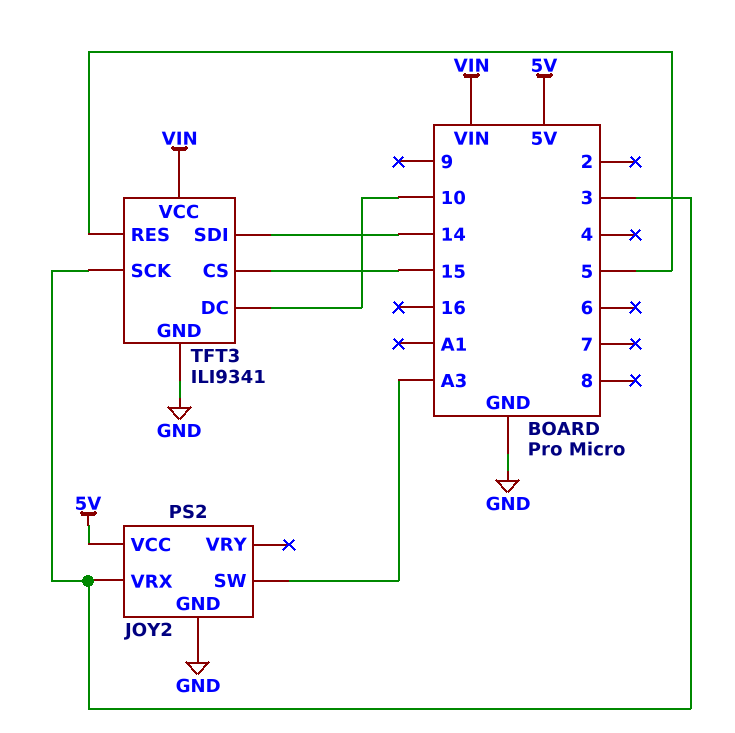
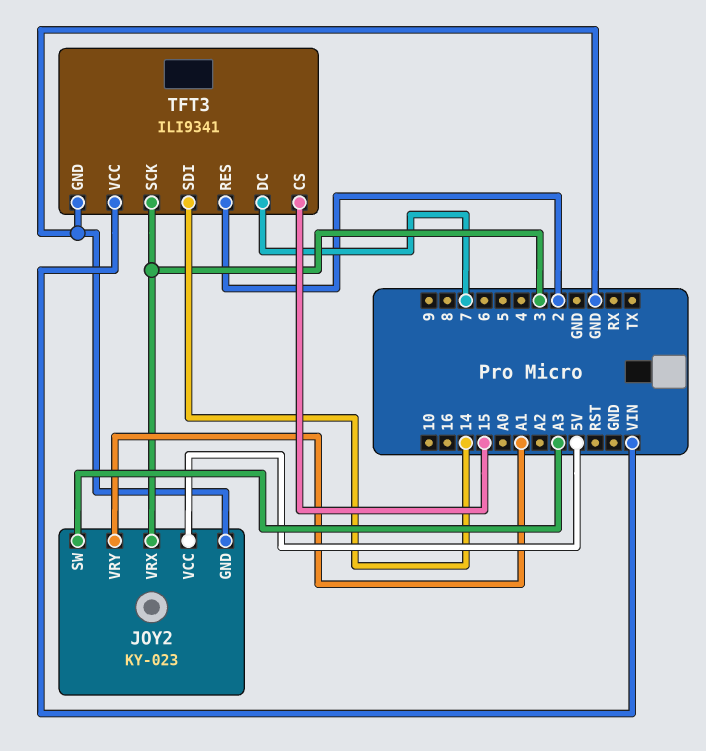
JOY2: PS2 -> KY-023
JOY2 pin VRY: none -> A1
TFT3 pin DC: 10 -> 7
TFT3 pin RES: 5 -> 2

